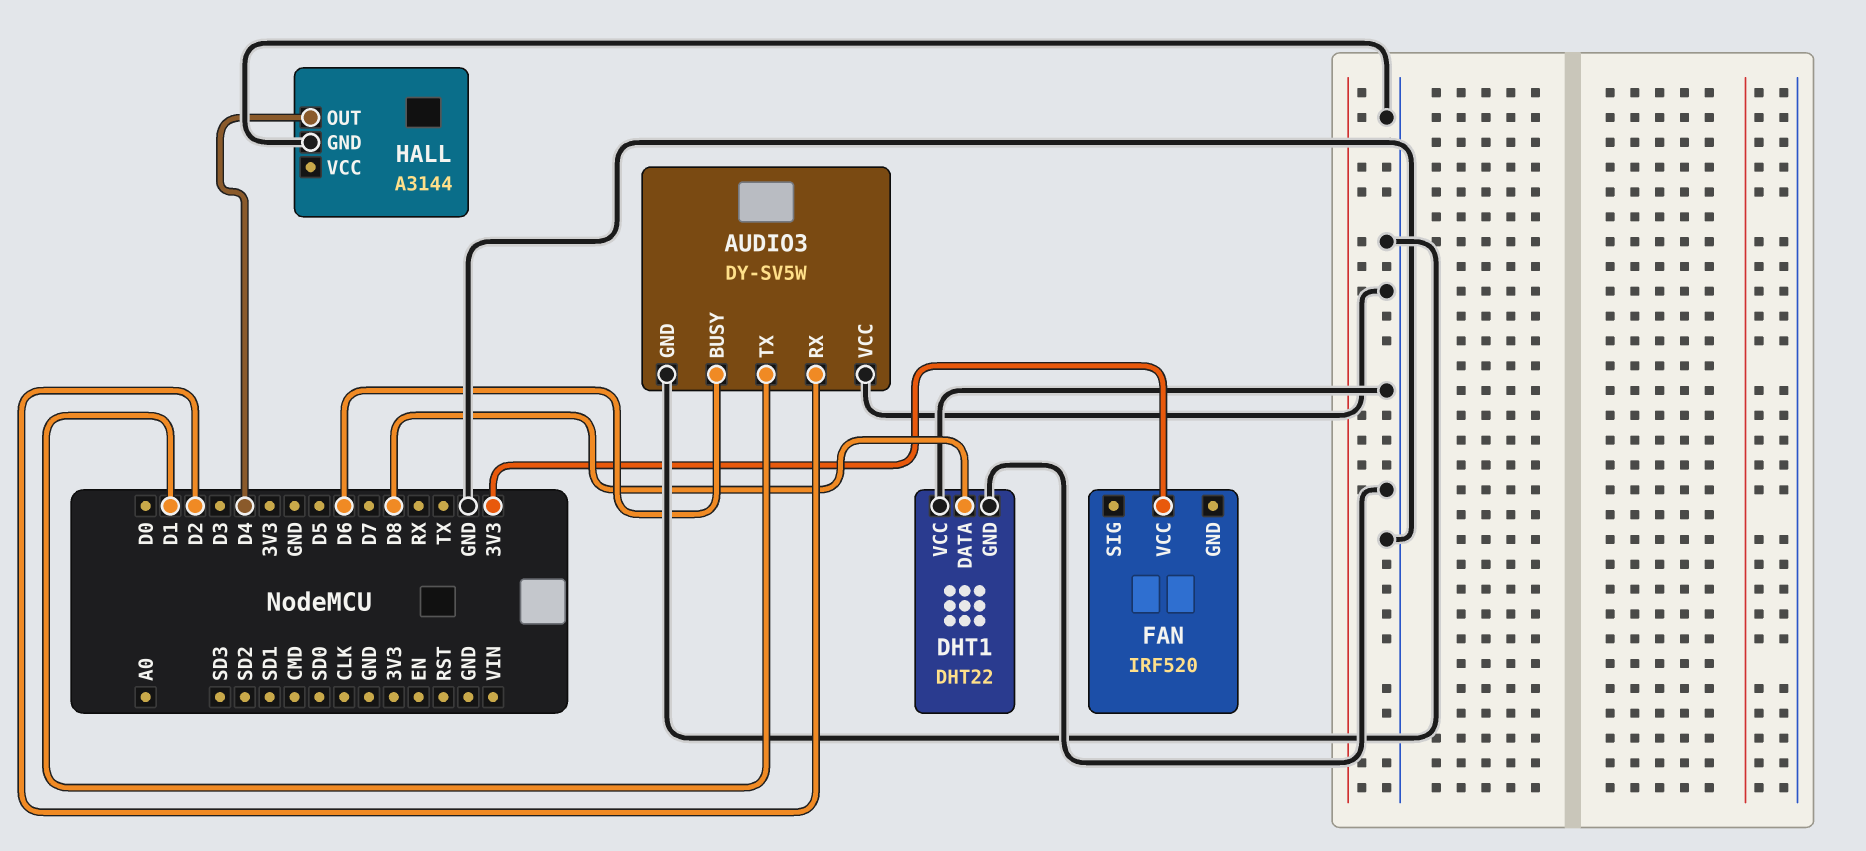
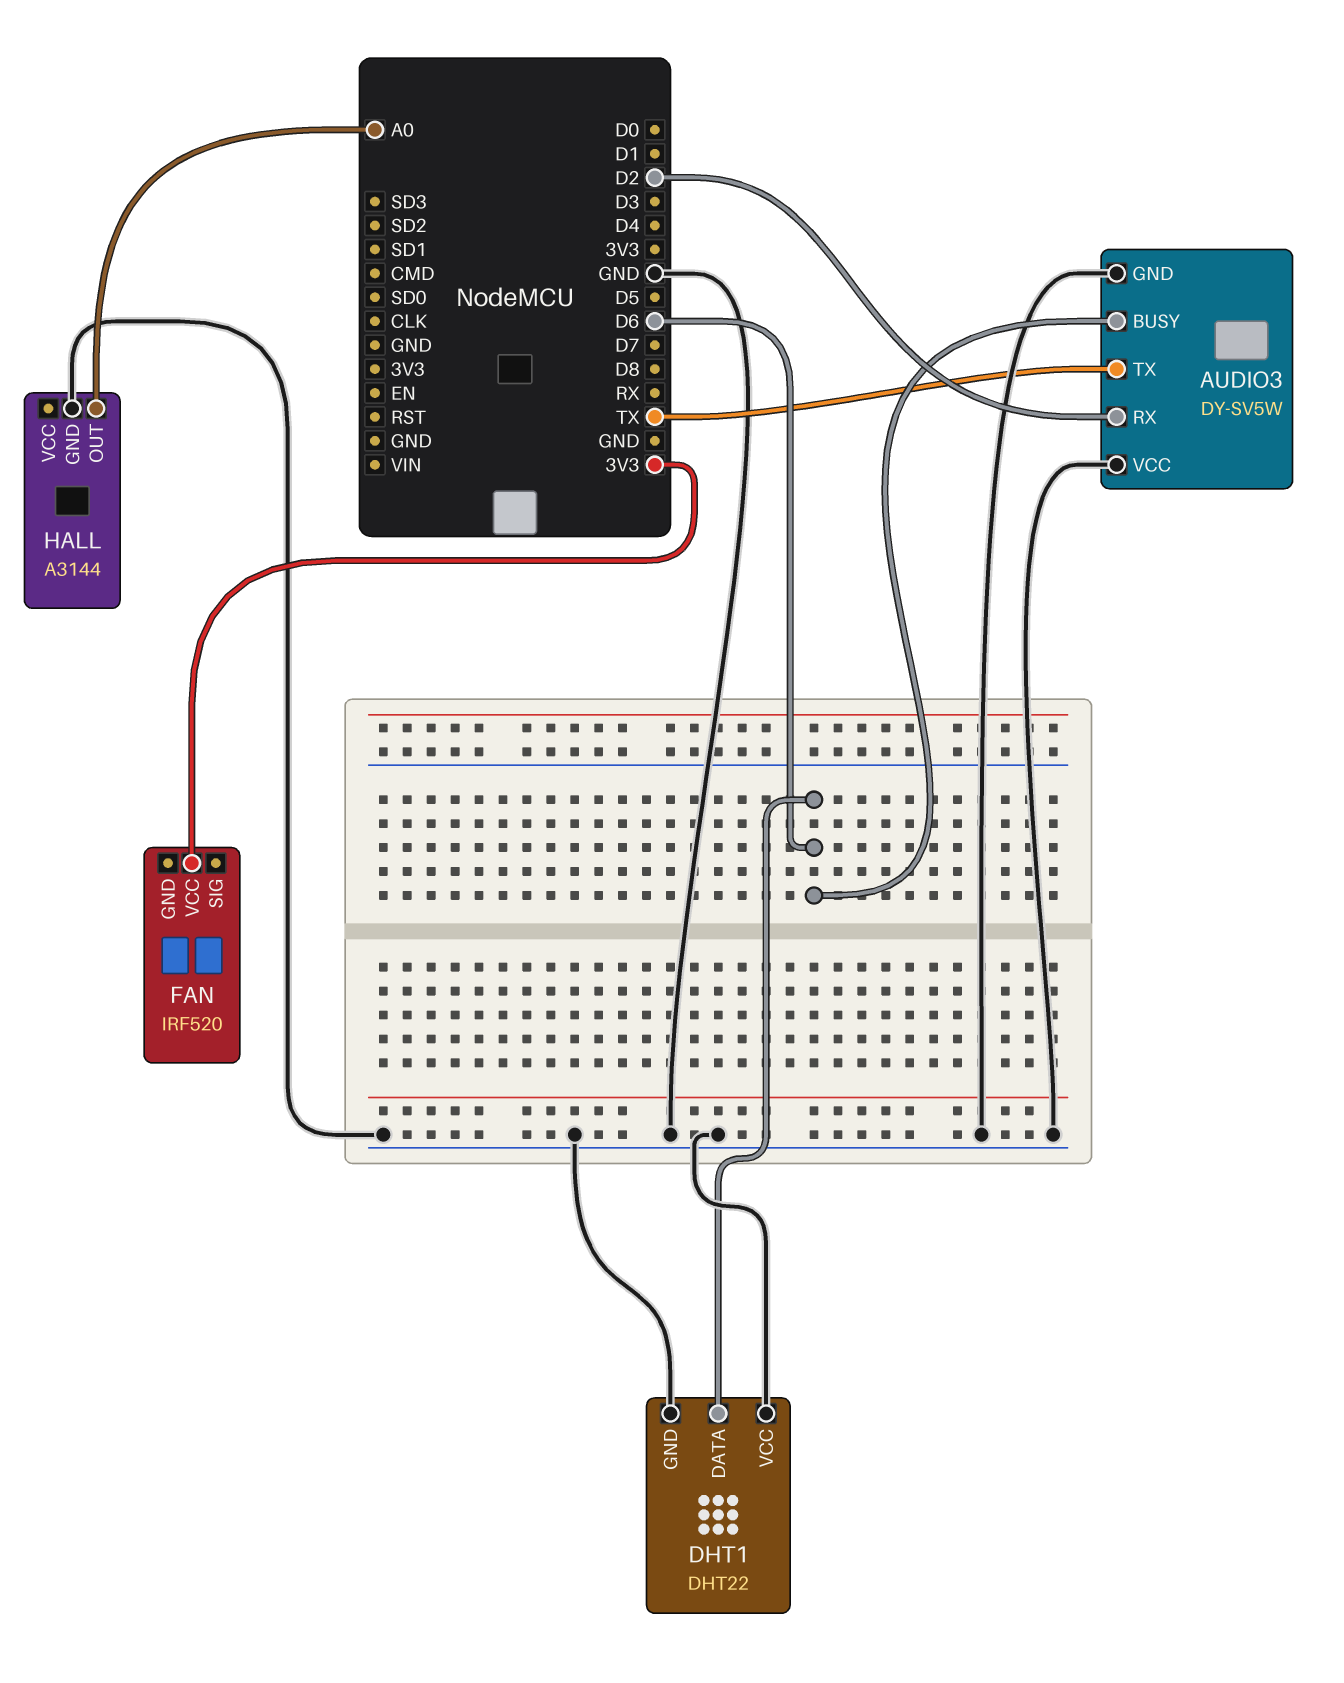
AUDIO3 pin TX: D1 -> TX
DHT1 pin DATA: D8 -> D6
HALL pin OUT: D4 -> A0

